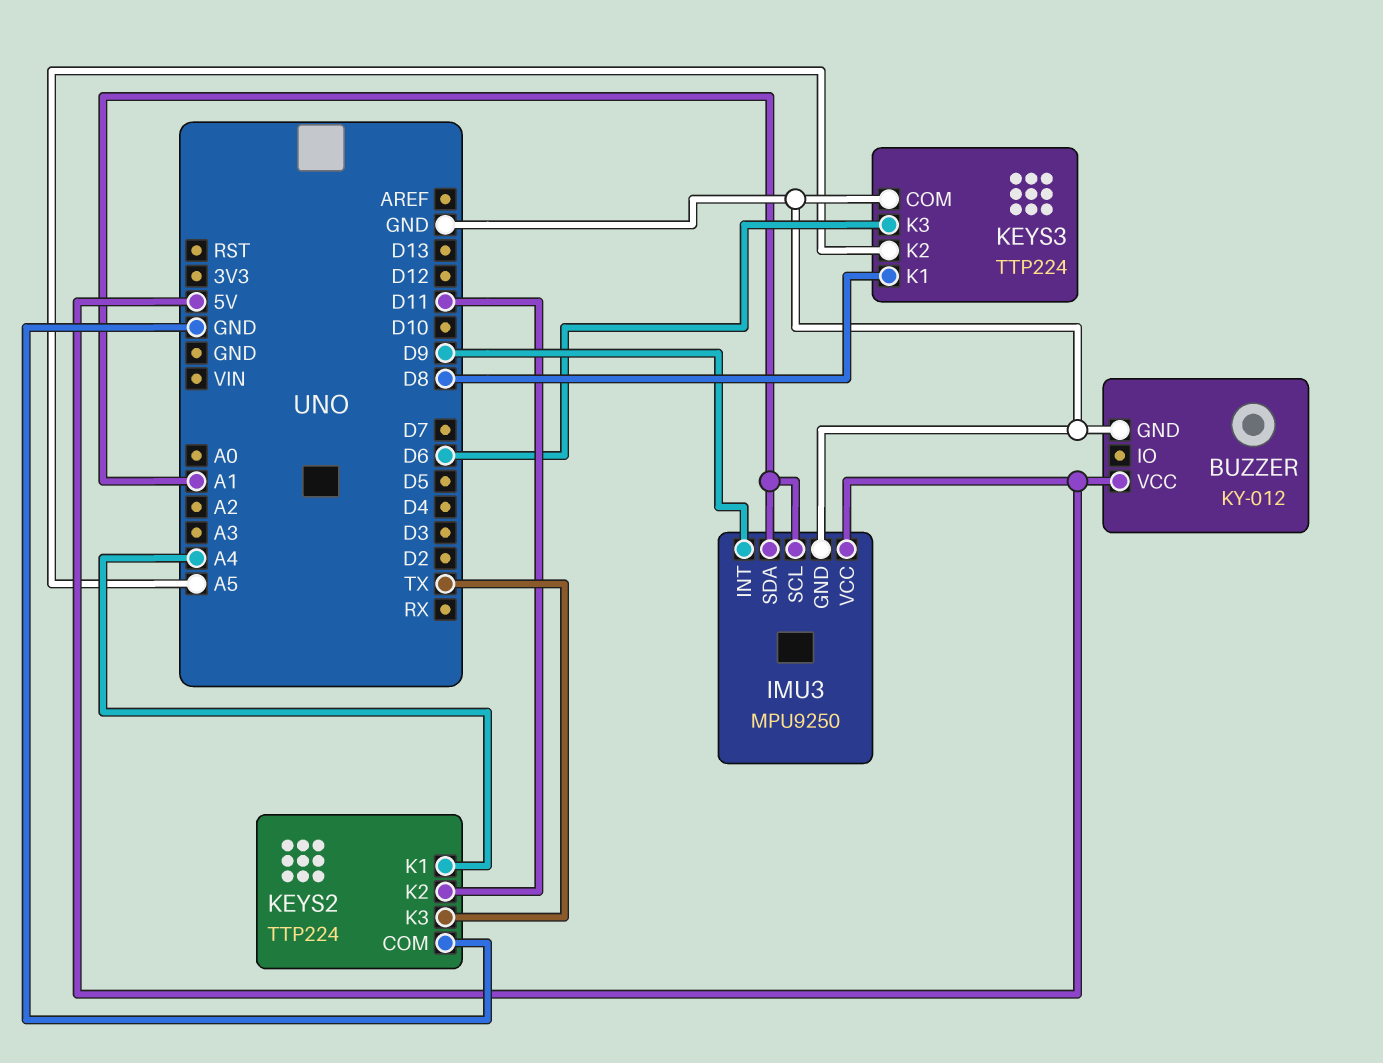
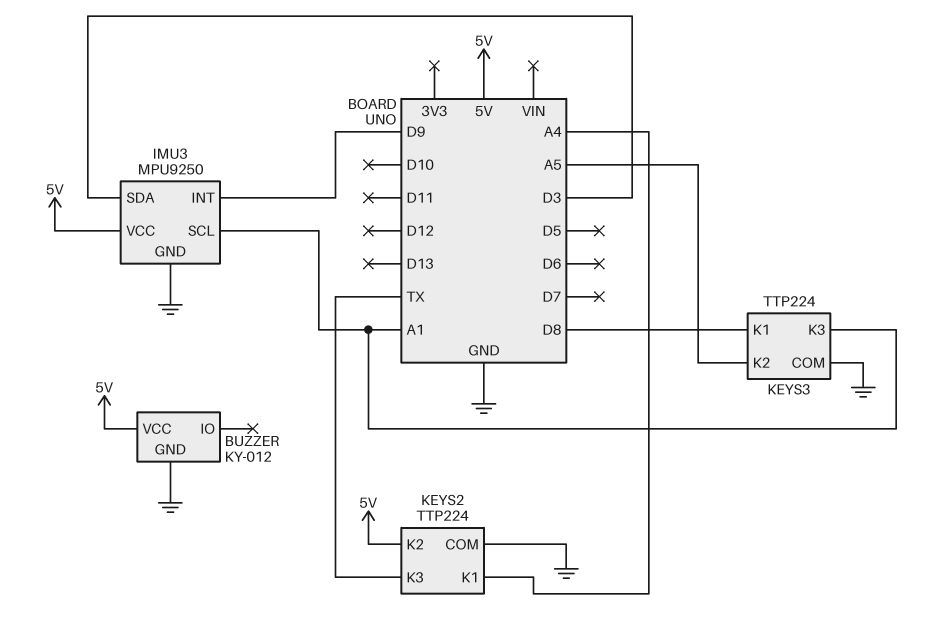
IMU3 pin SDA: A1 -> D3
KEYS2 pin K2: D11 -> 5V
KEYS3 pin K3: D6 -> A1

